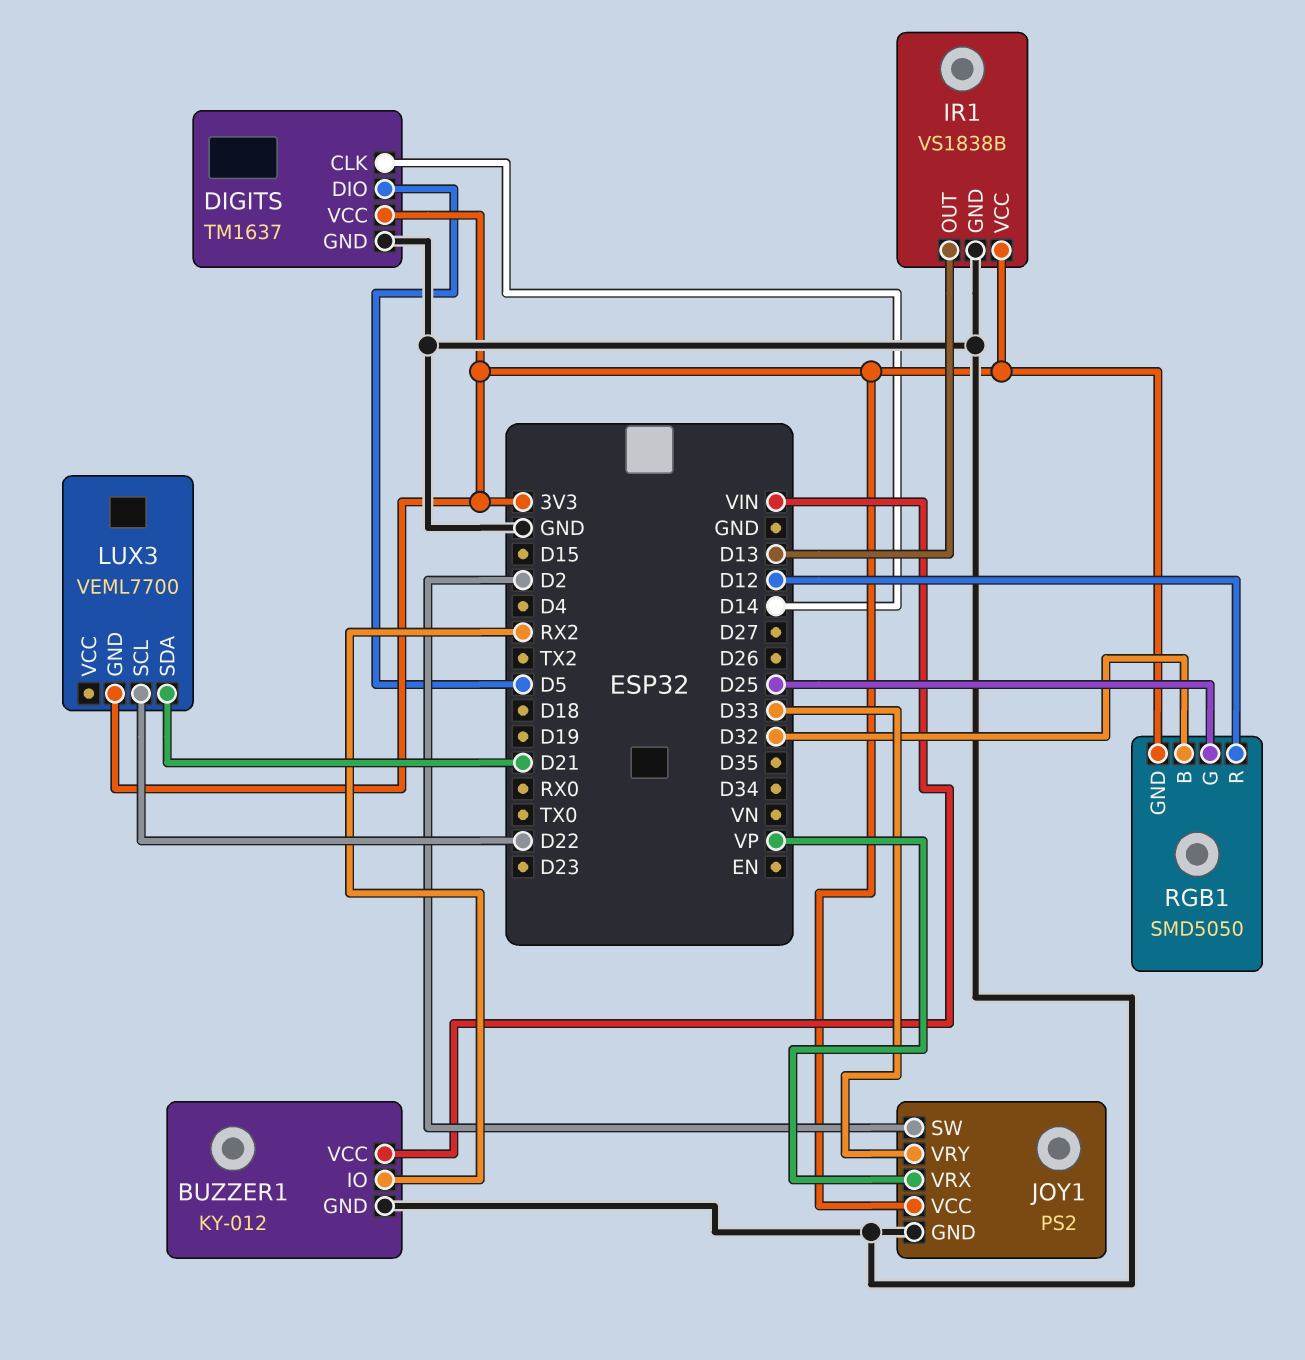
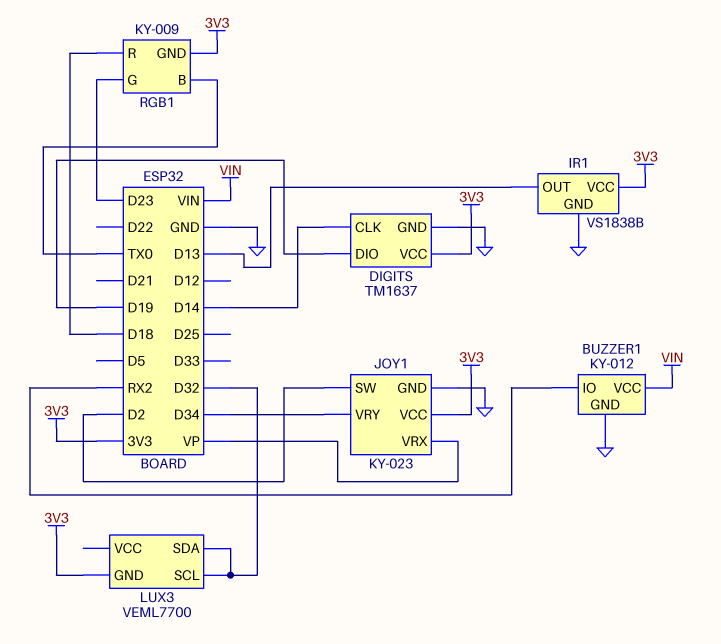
DIGITS pin DIO: D5 -> D19
JOY1: PS2 -> KY-023
JOY1 pin VRY: D33 -> D34
LUX3 pin SCL: D22 -> D32
LUX3 pin SDA: D21 -> D32
RGB1: SMD5050 -> KY-009
RGB1 pin B: D32 -> TX0
RGB1 pin G: D25 -> D23
RGB1 pin R: D12 -> D18

